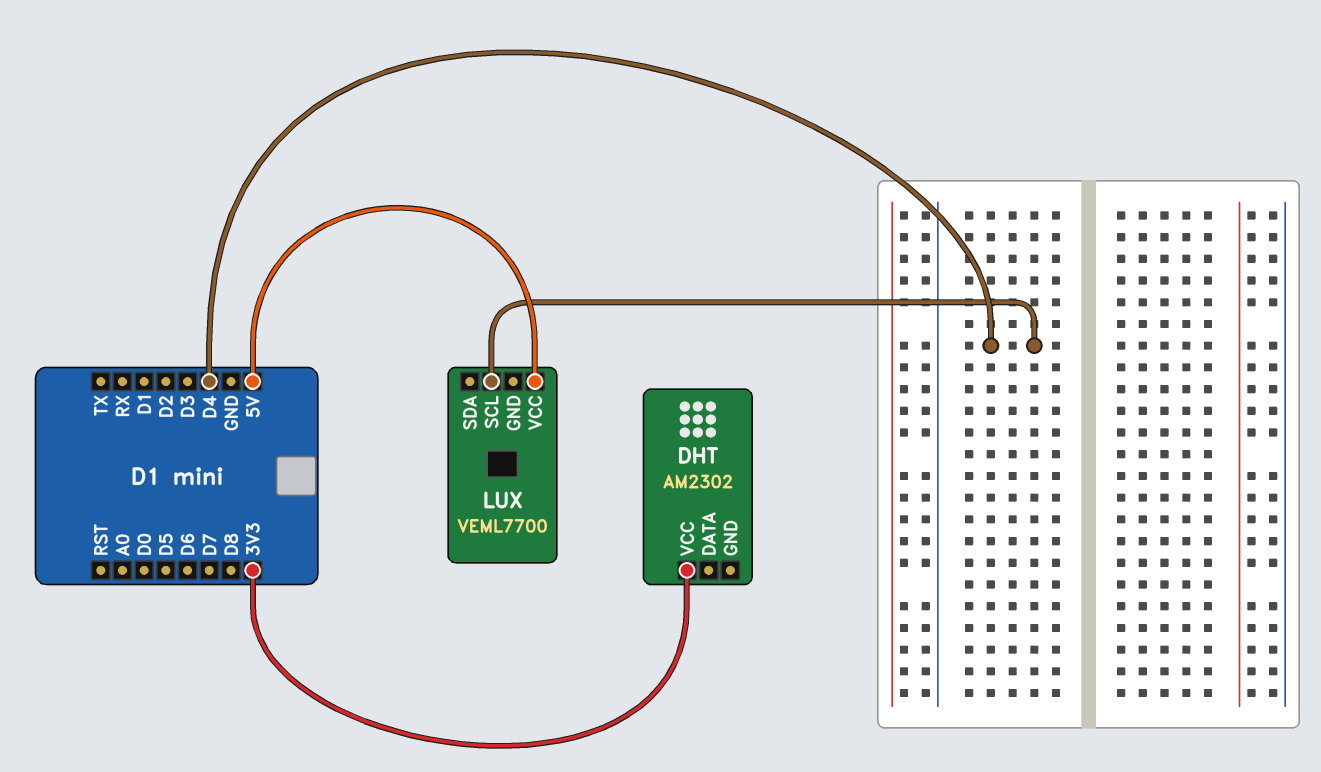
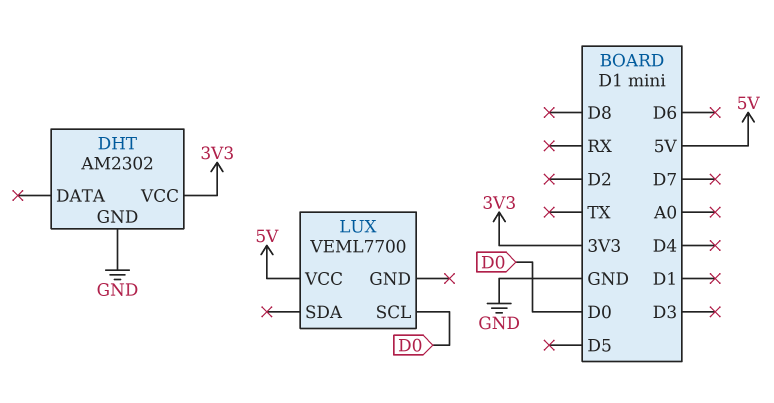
DHT pin GND: none -> GND
LUX pin SCL: D4 -> D0

